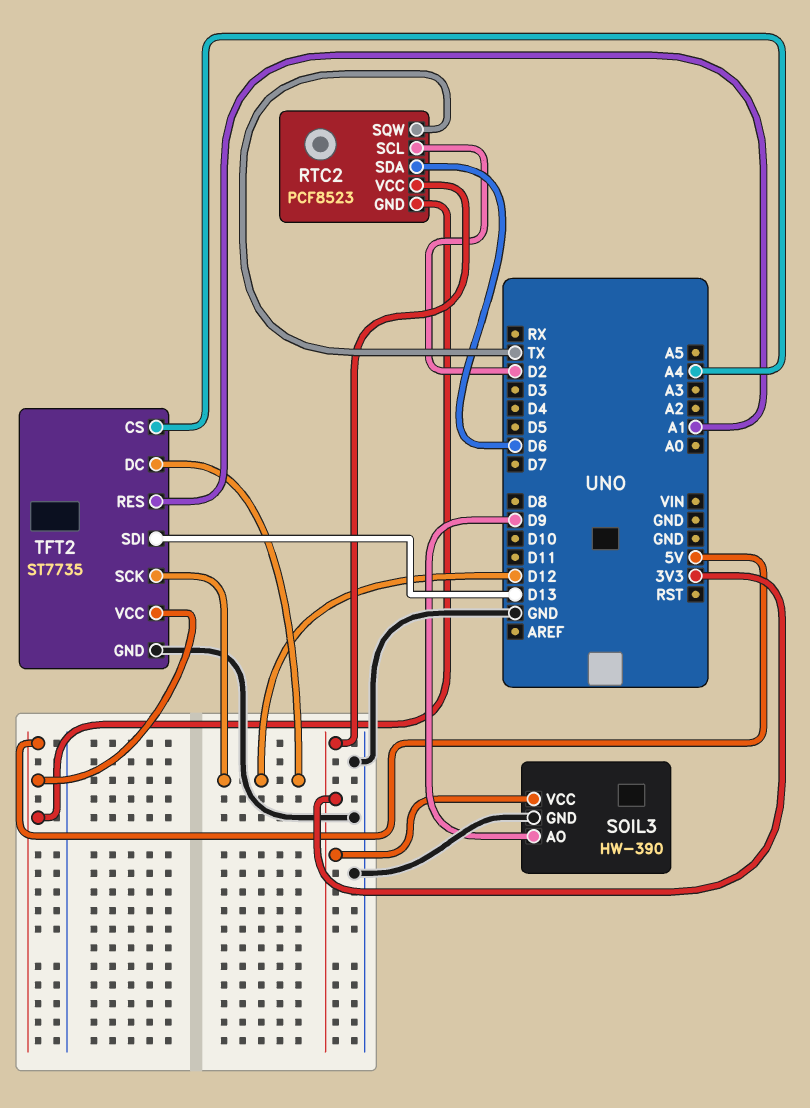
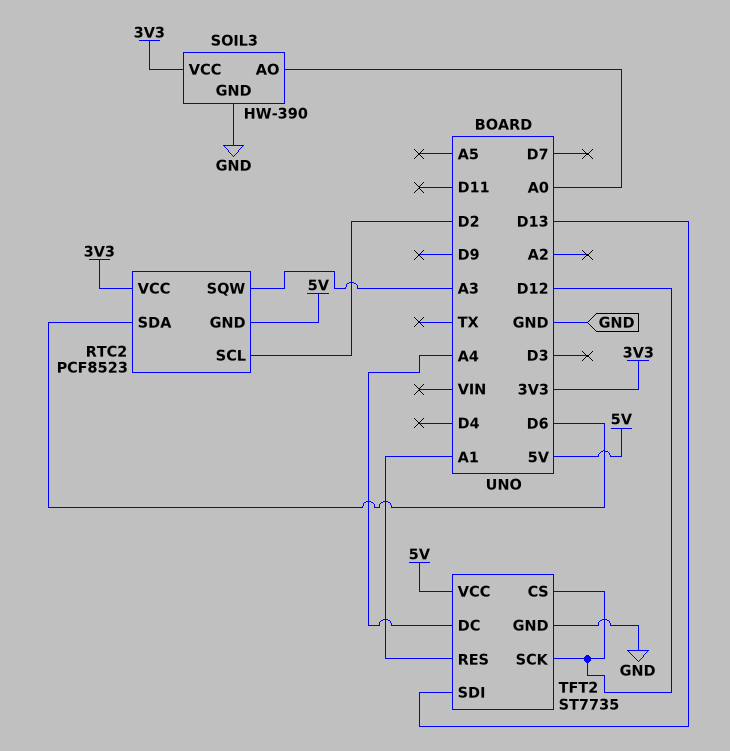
RTC2 pin SQW: TX -> A3
SOIL3 pin AO: D9 -> A0
TFT2 pin CS: A4 -> D12
TFT2 pin DC: D12 -> A4

